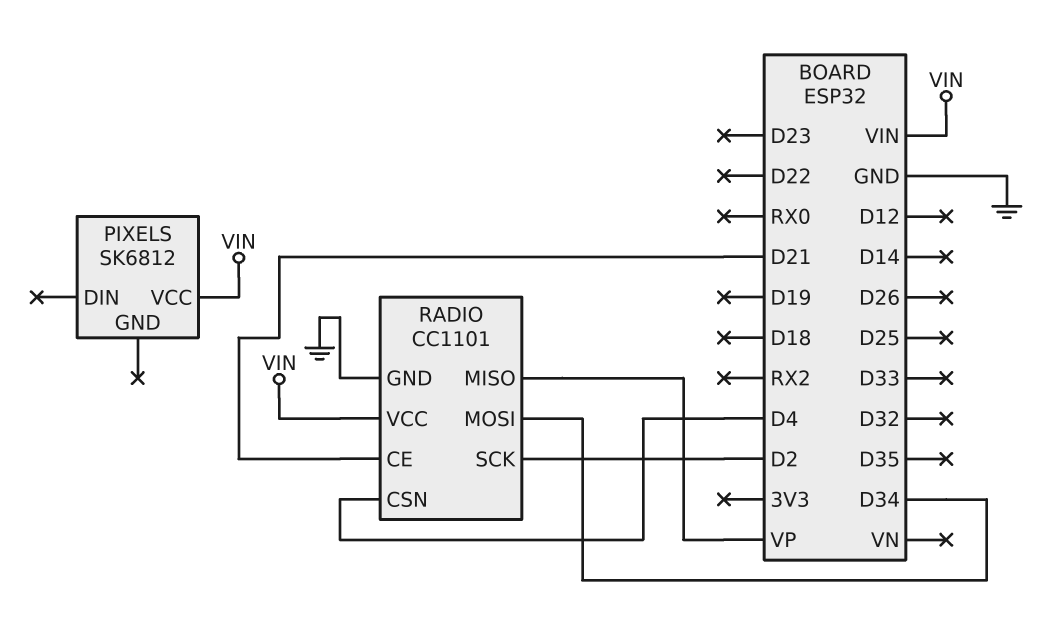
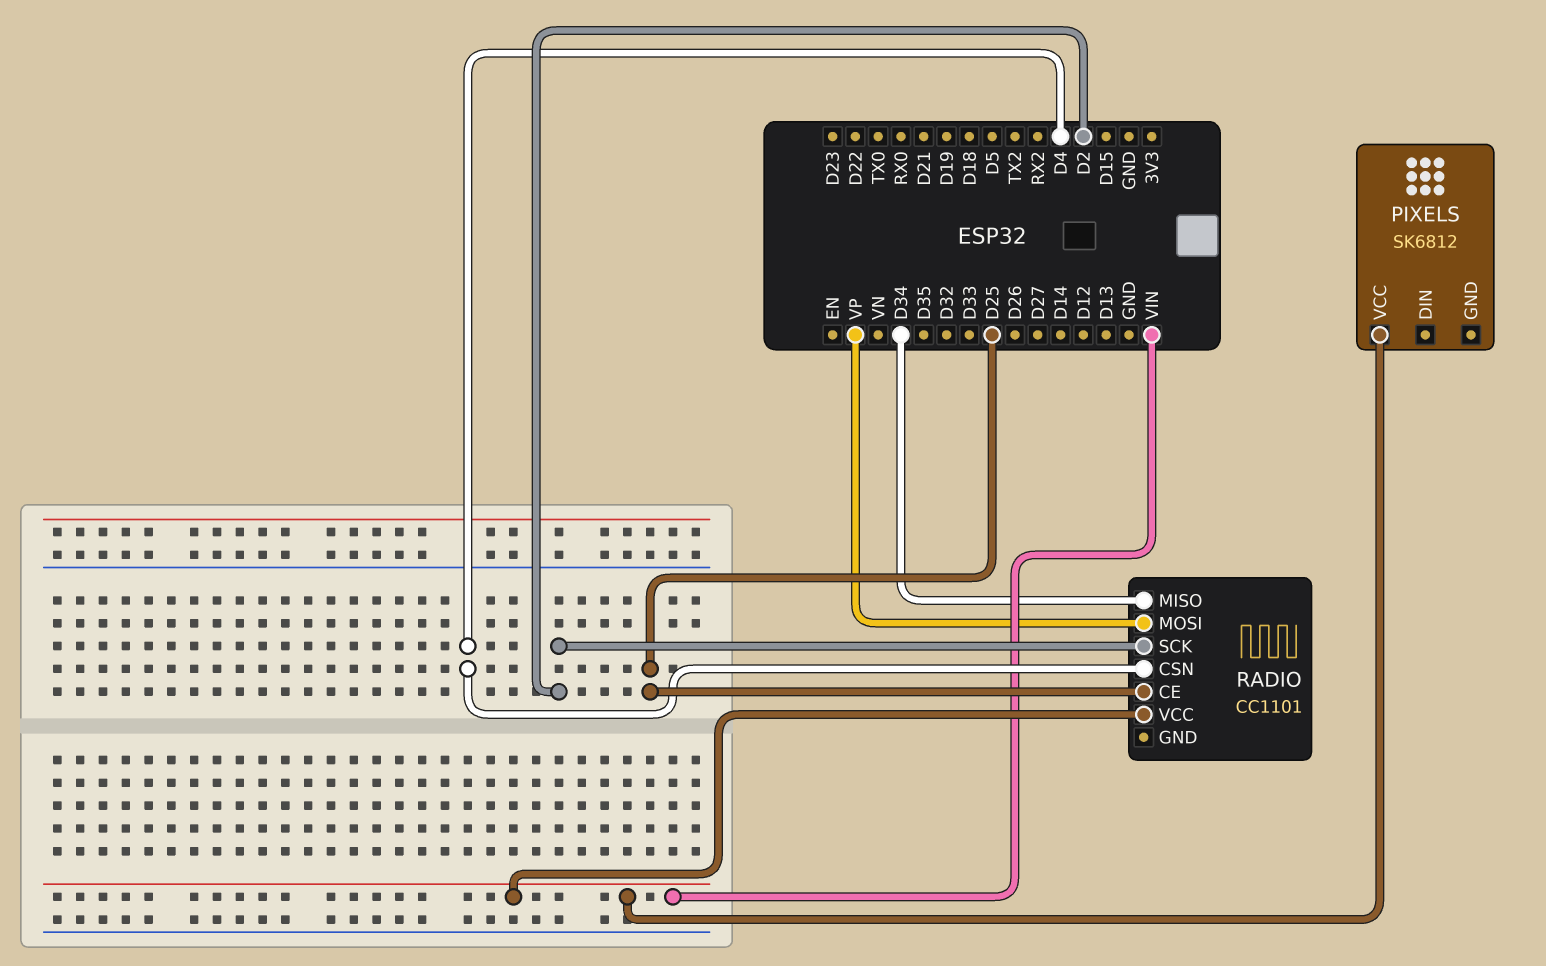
RADIO pin CE: D21 -> D25
RADIO pin GND: GND -> none
RADIO pin MISO: VP -> D34
RADIO pin MOSI: D34 -> VP

